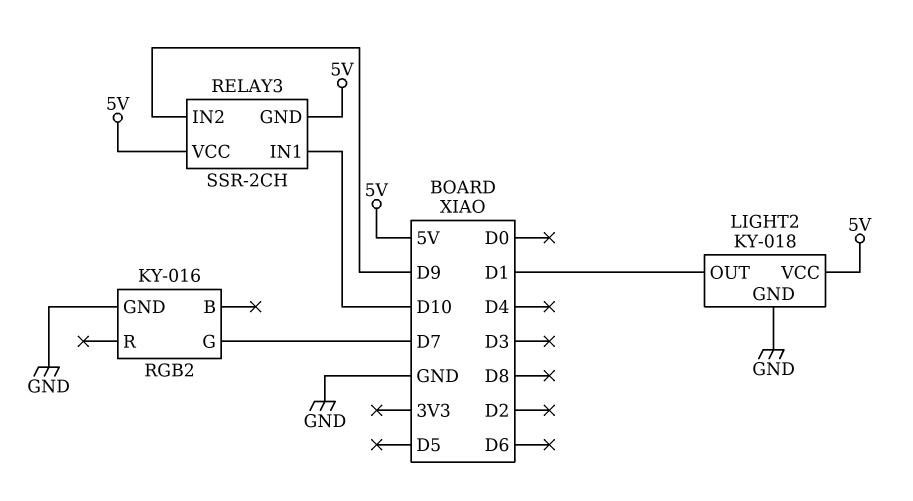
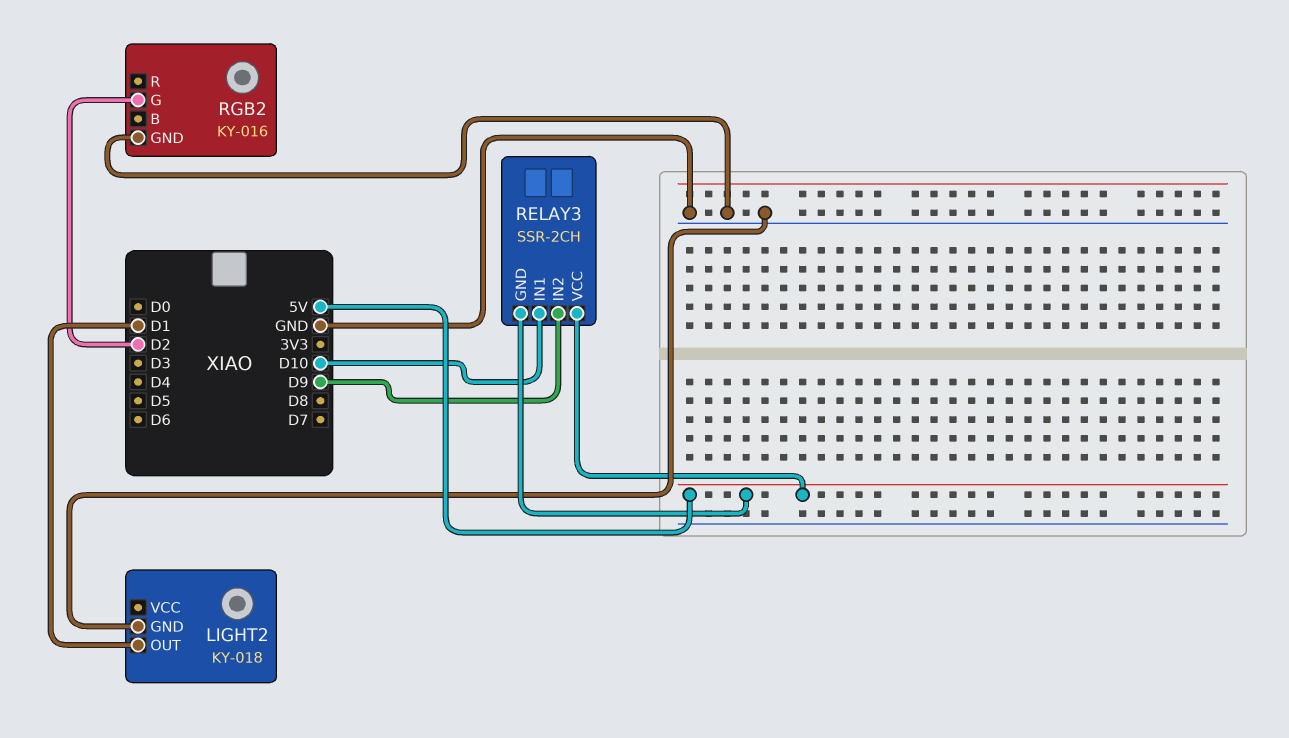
LIGHT2 pin VCC: 5V -> none
RGB2 pin G: D7 -> D2

